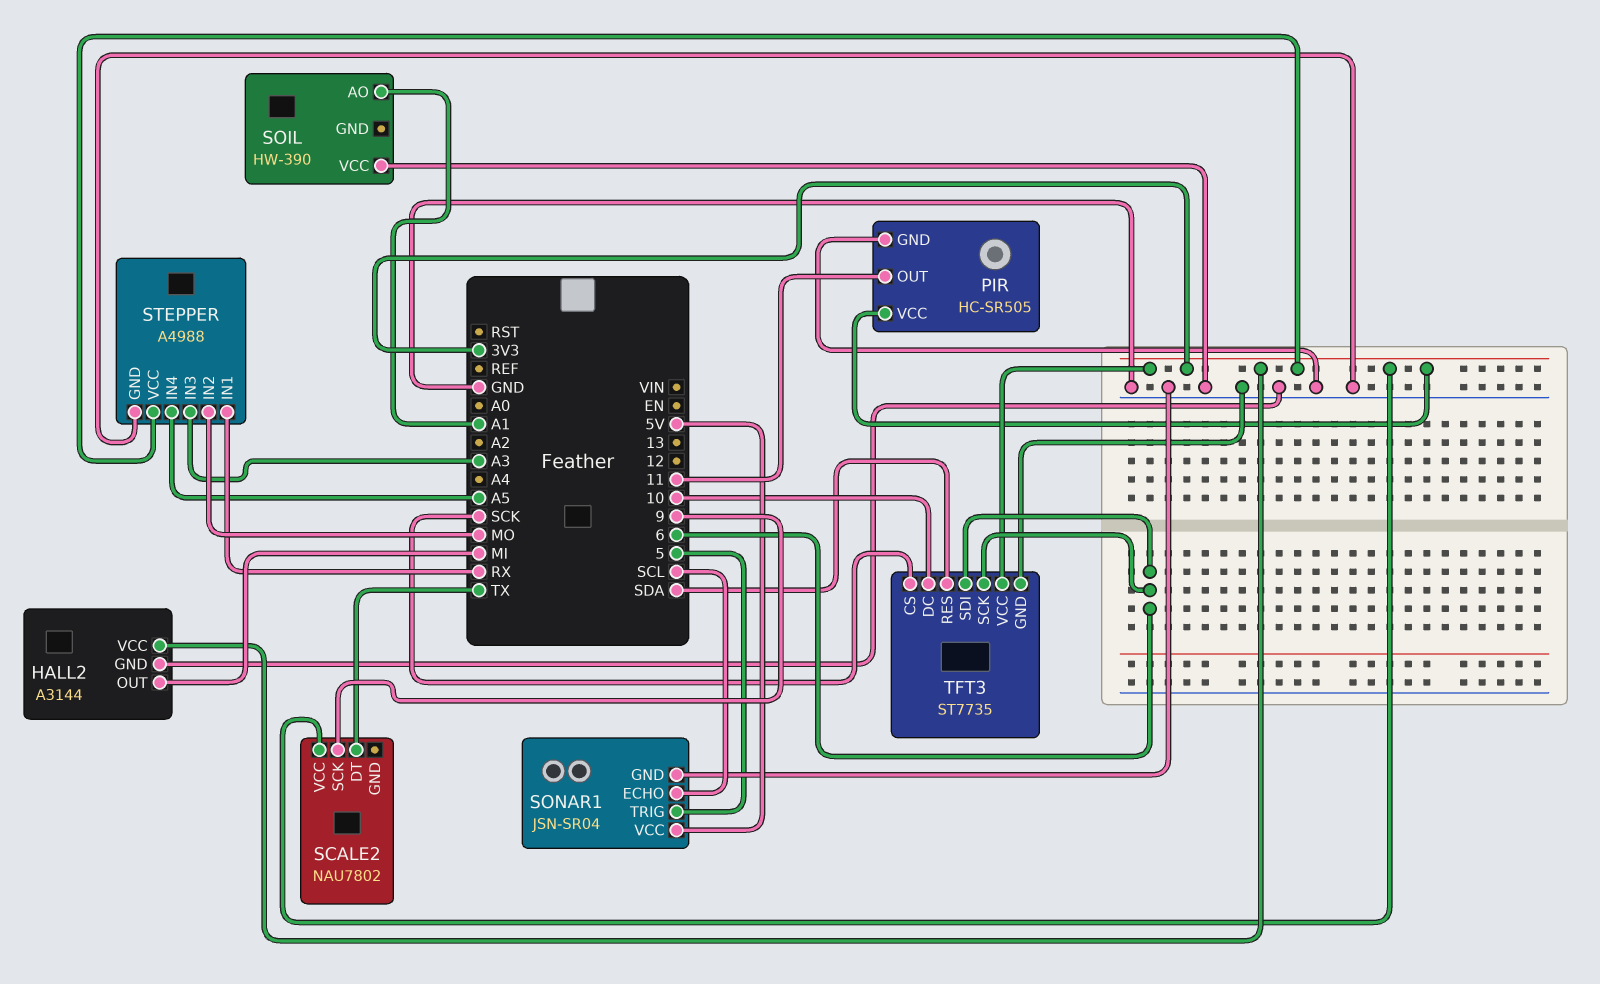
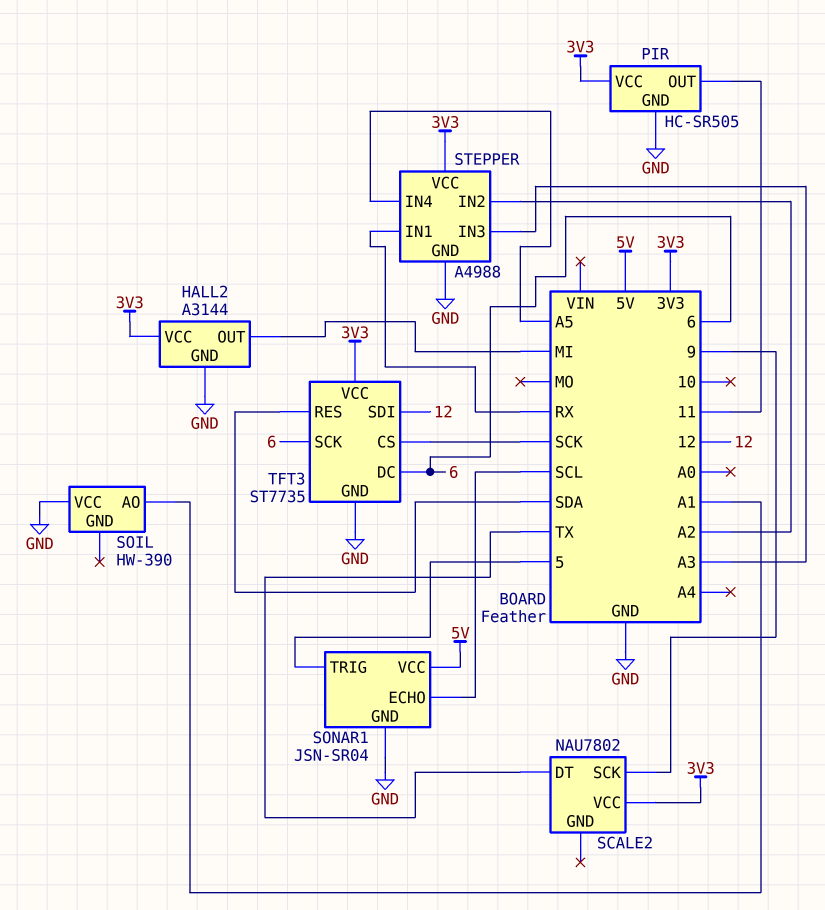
STEPPER pin IN2: MO -> A2
TFT3 pin DC: 10 -> 6
TFT3 pin SDI: 6 -> 12

